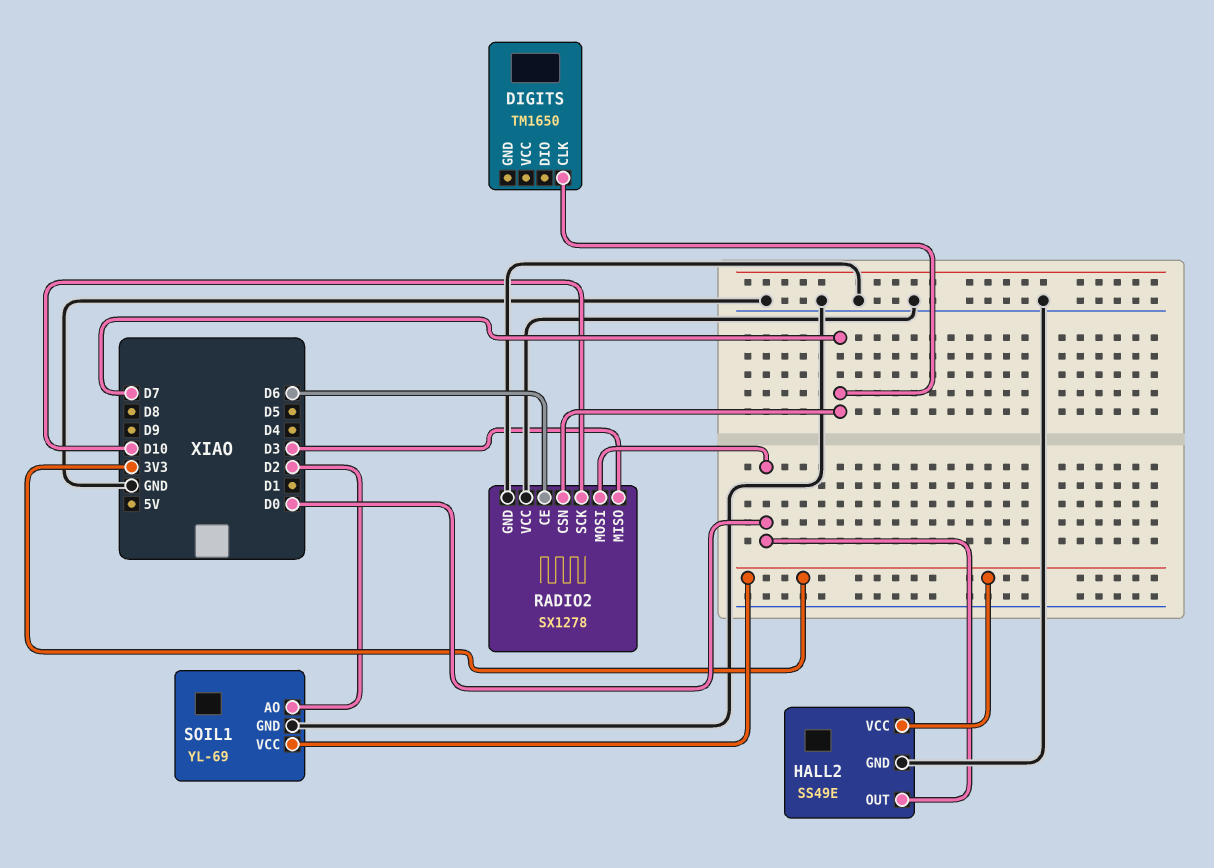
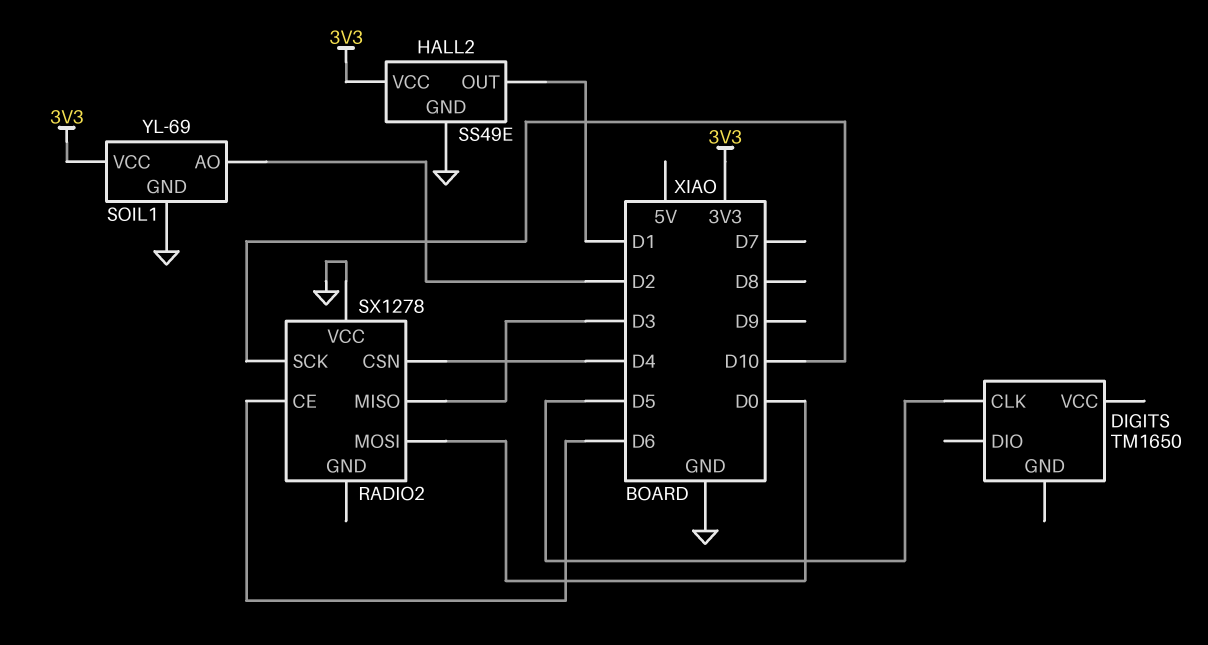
DIGITS pin CLK: D7 -> D5
HALL2 pin OUT: D0 -> D1
RADIO2 pin CSN: D7 -> D4
RADIO2 pin GND: GND -> none

